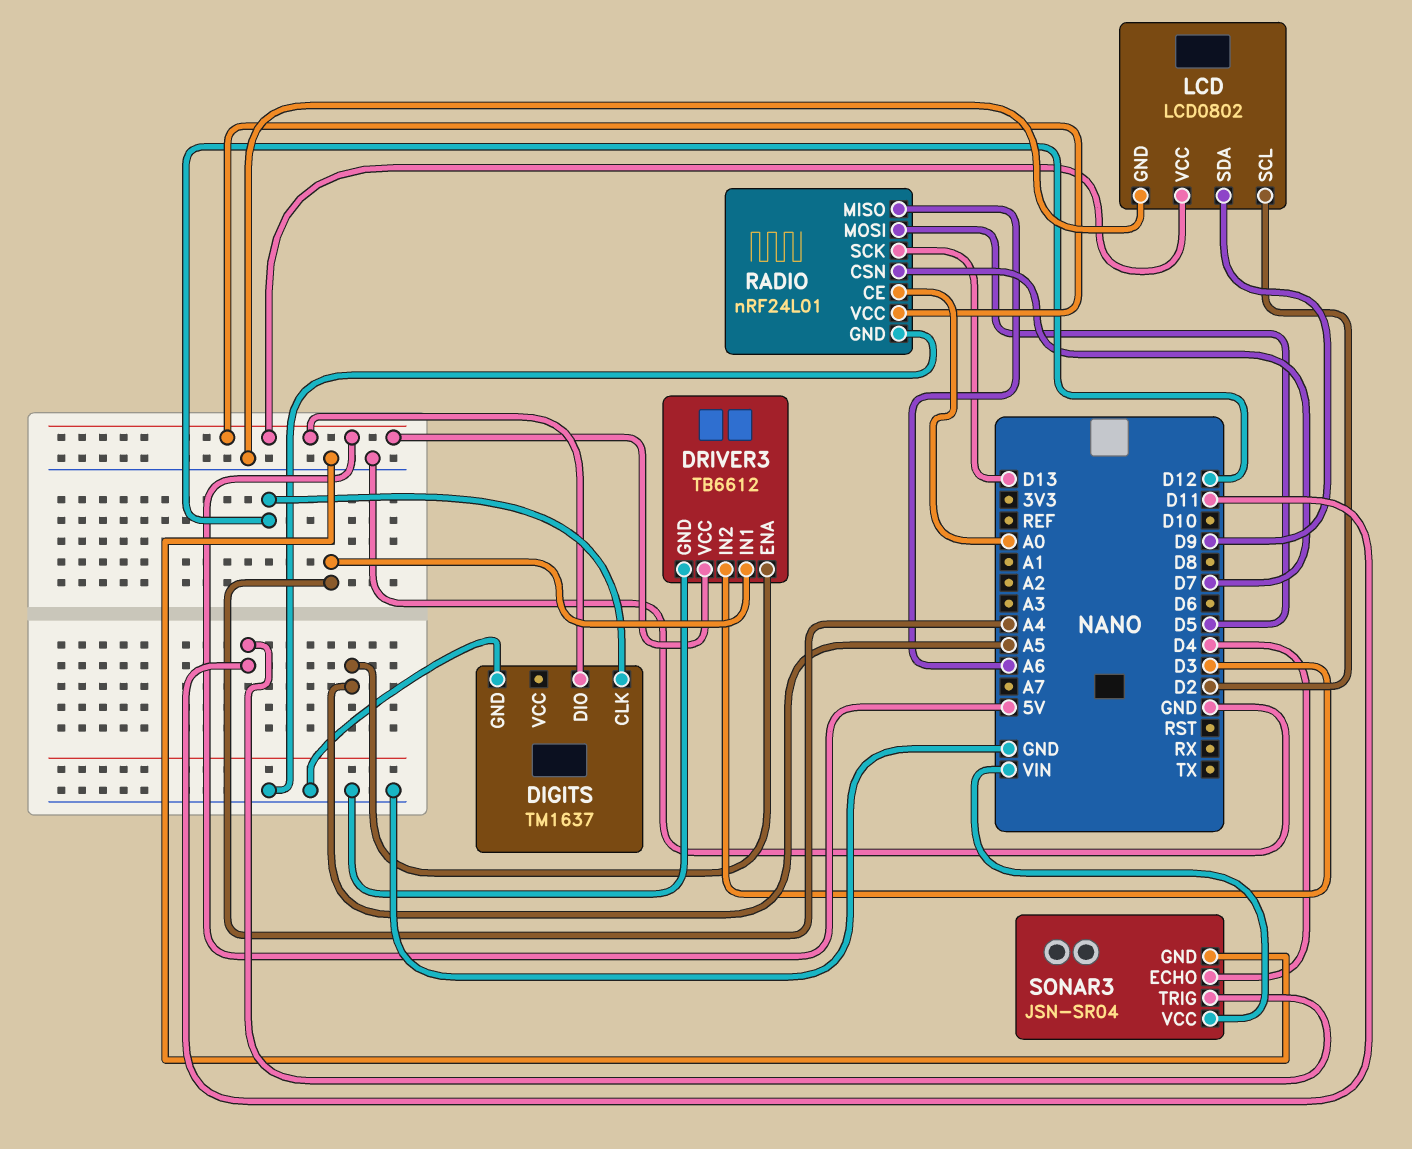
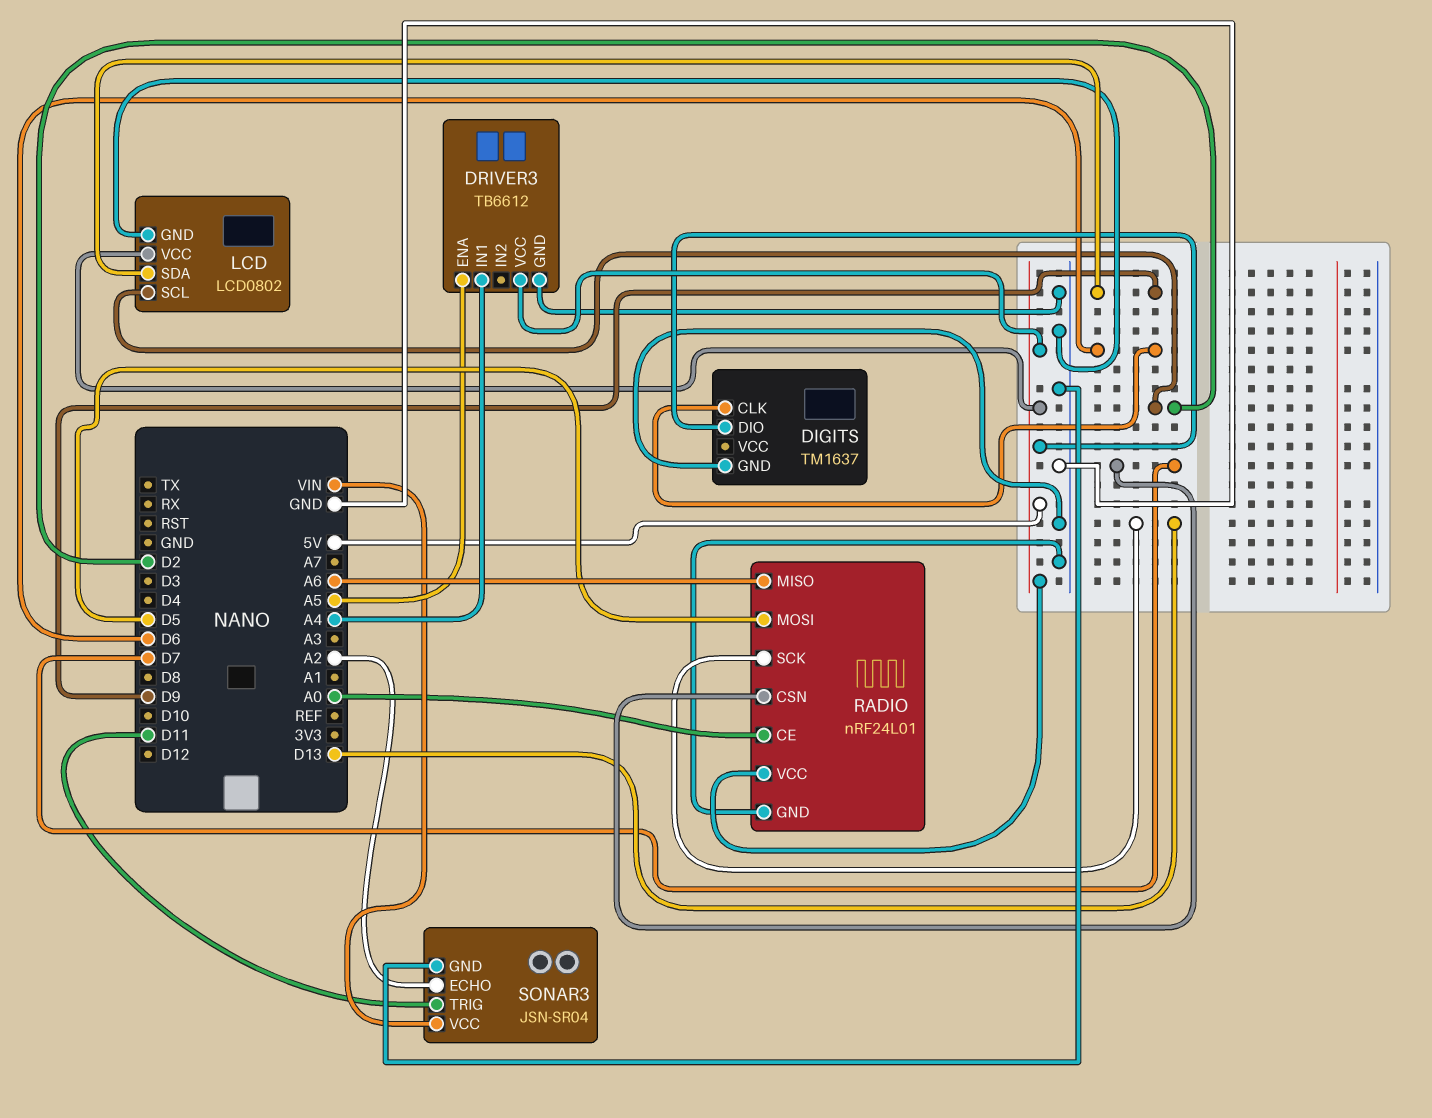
DIGITS pin CLK: D12 -> D6
DRIVER3 pin IN2: D3 -> none
SONAR3 pin ECHO: D4 -> A2

